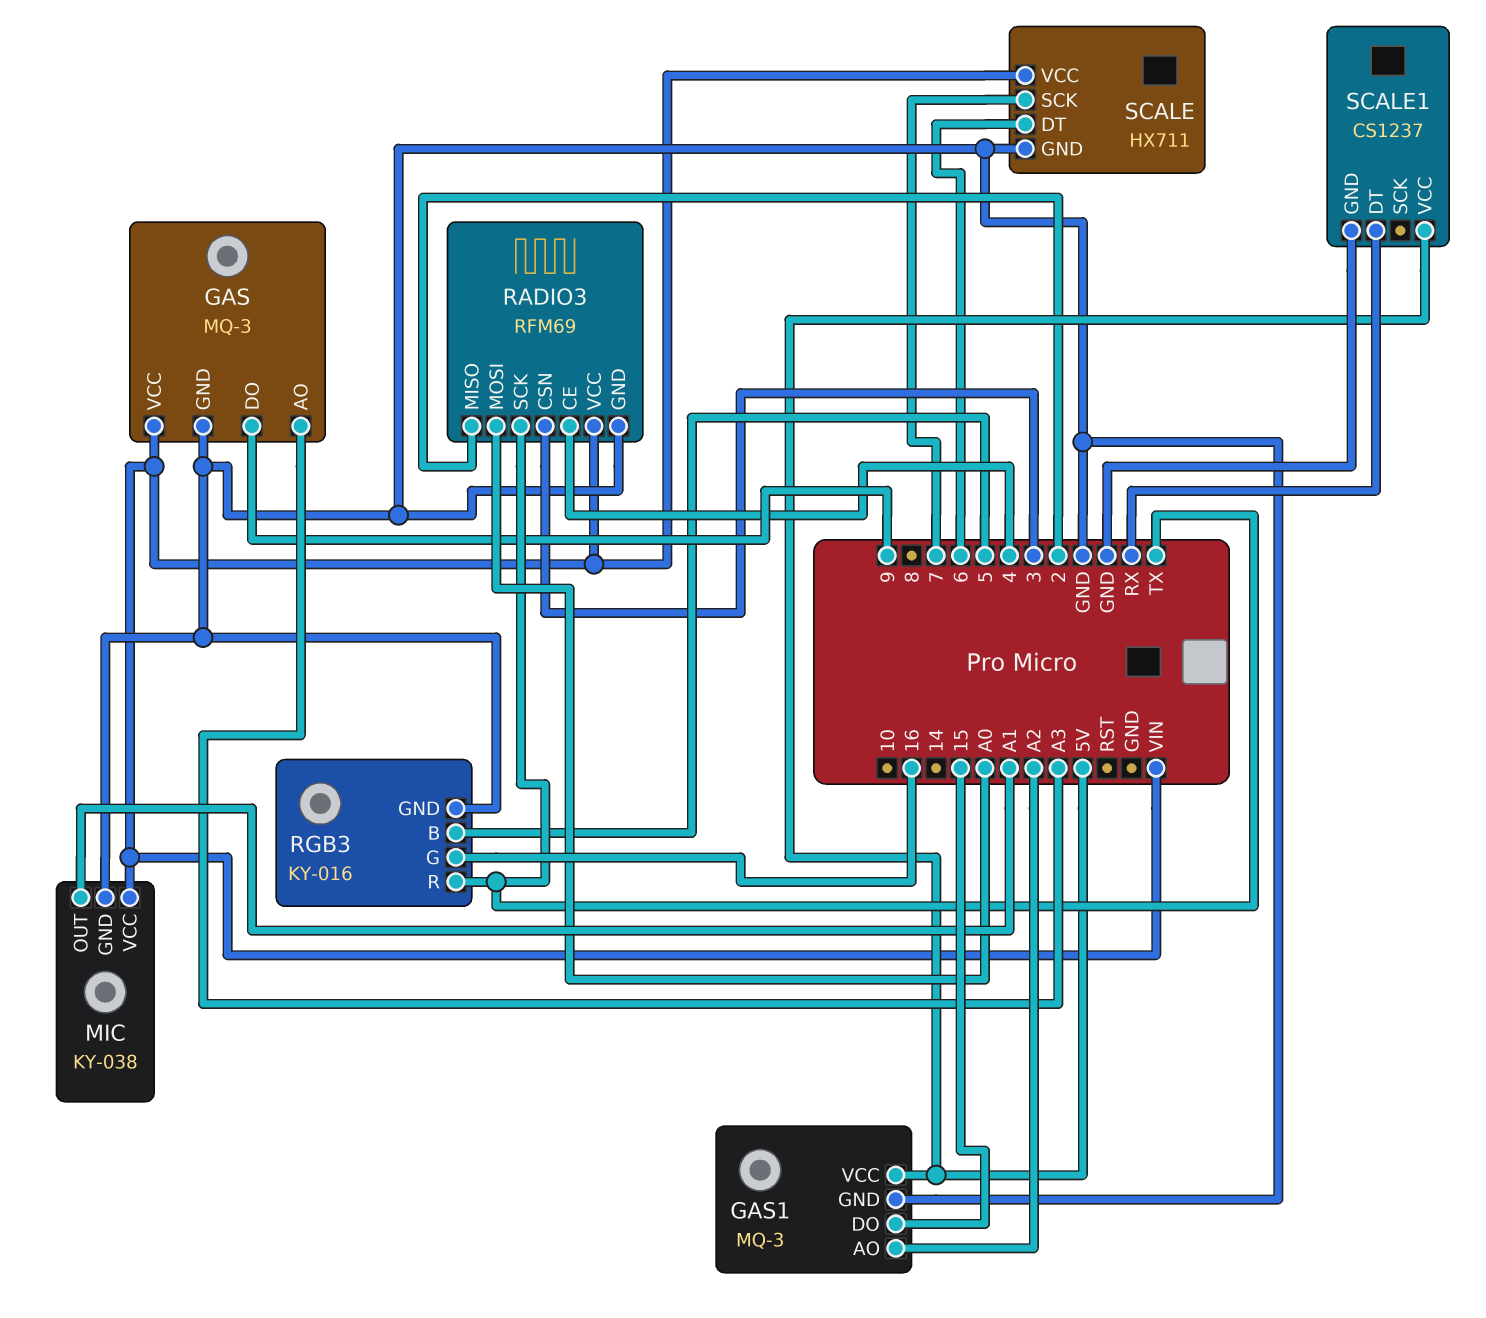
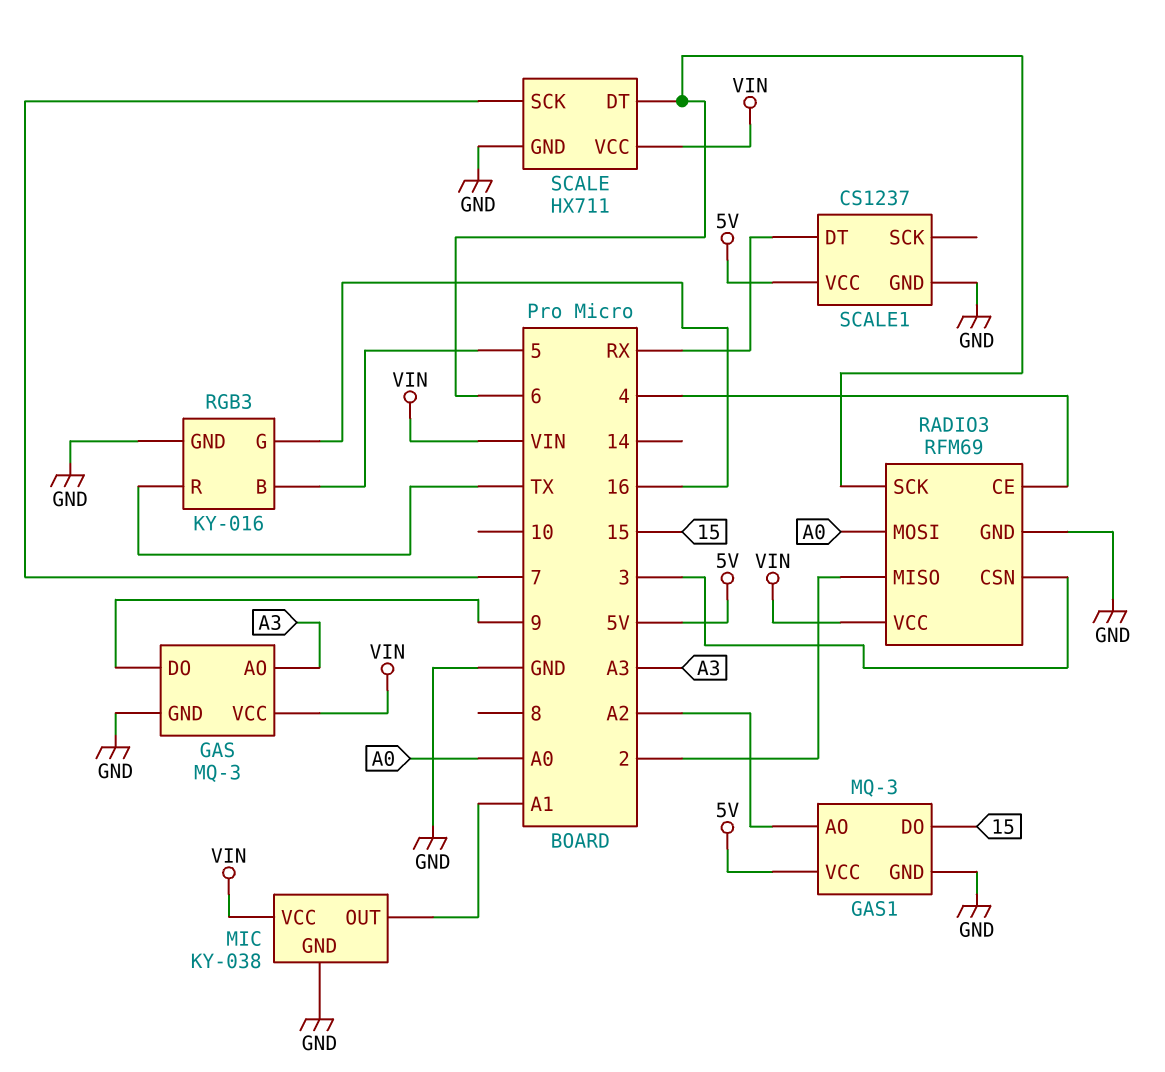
RADIO3 pin SCK: TX -> 6

